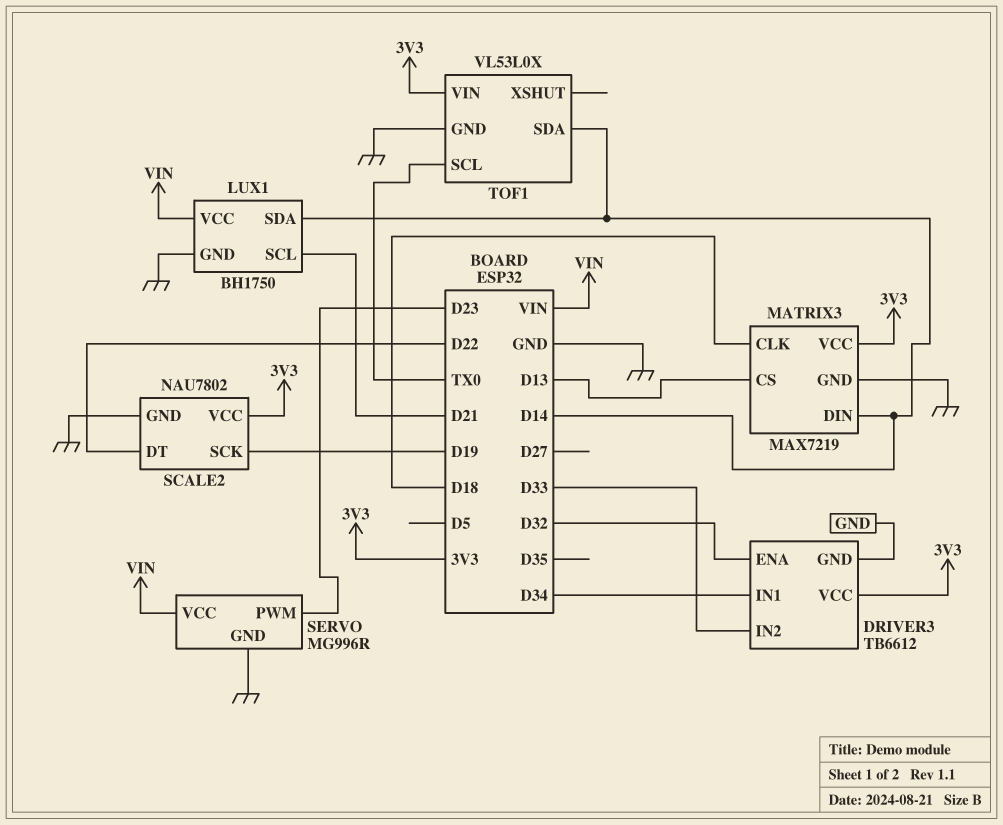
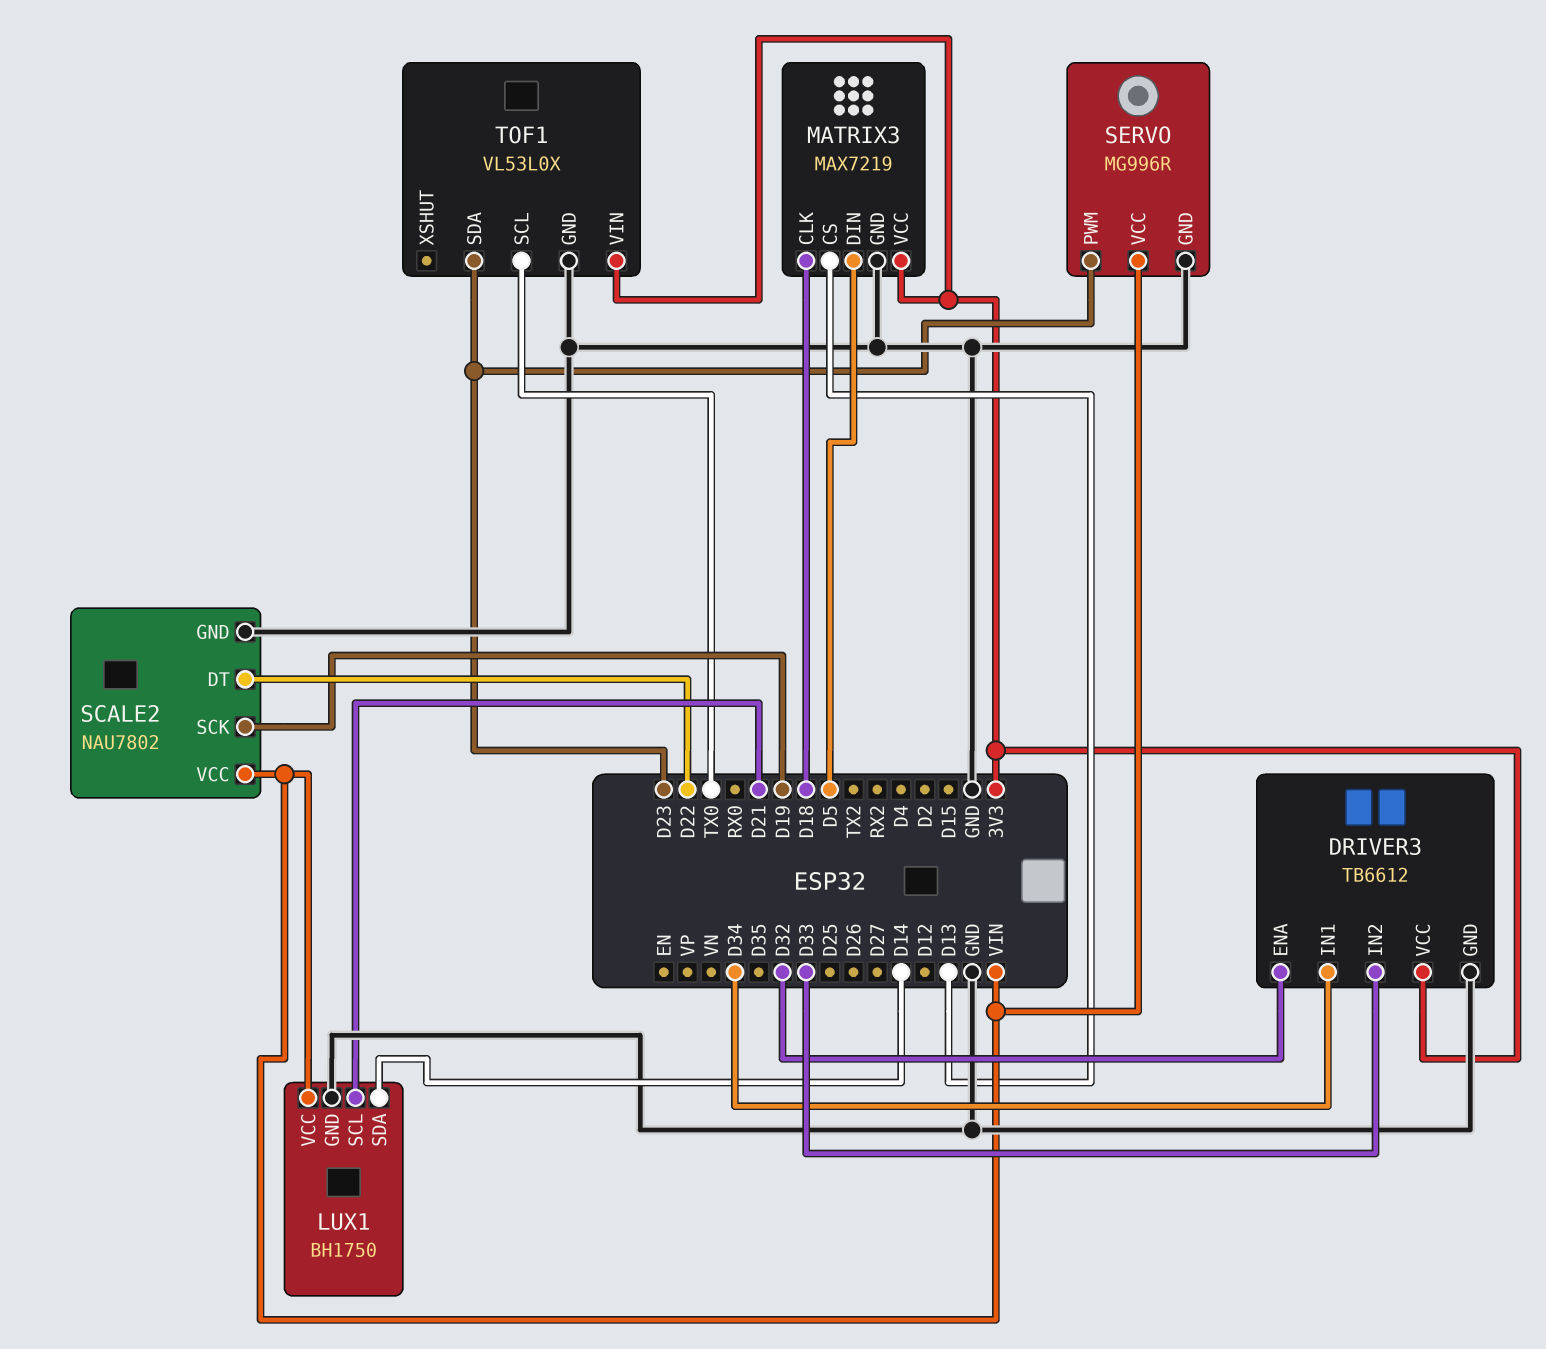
MATRIX3 pin DIN: D14 -> D5
SCALE2 pin VCC: 3V3 -> VIN
TOF1 pin SDA: D14 -> D23

